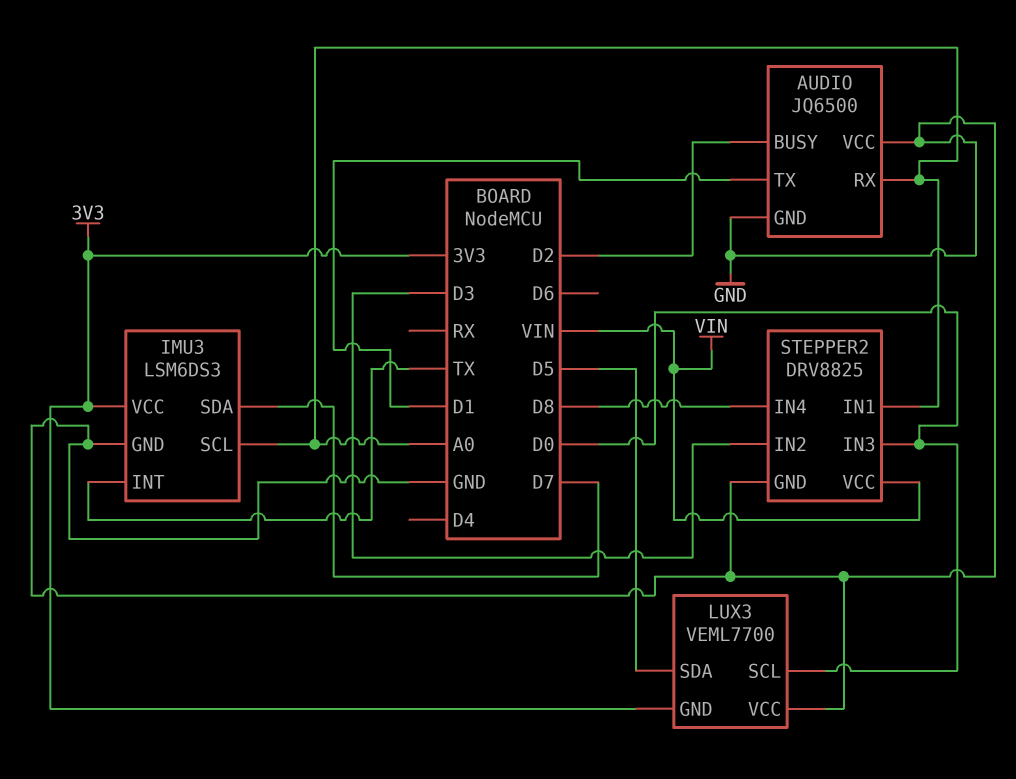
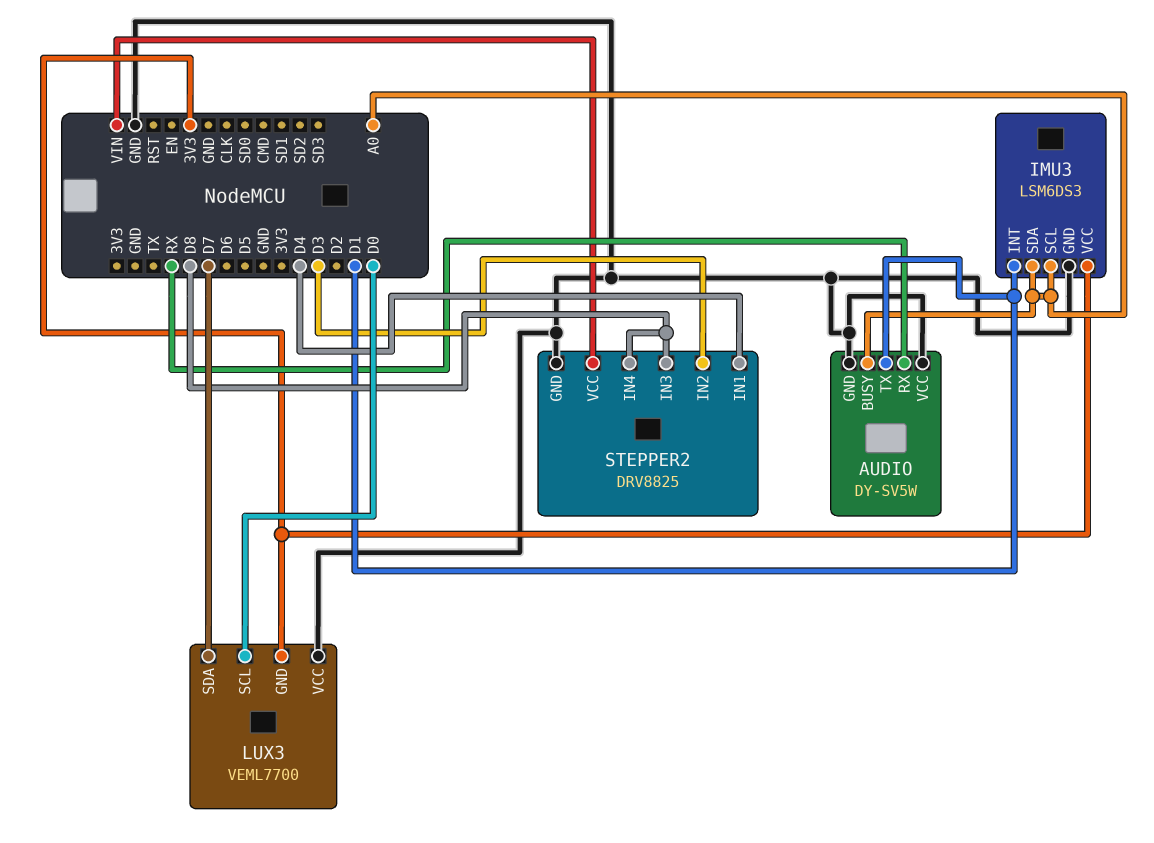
AUDIO: JQ6500 -> DY-SV5W
AUDIO pin BUSY: D2 -> A0
AUDIO pin RX: A0 -> RX
IMU3 pin INT: TX -> D1
IMU3 pin SDA: D7 -> A0
LUX3 pin SDA: D5 -> D7
STEPPER2 pin IN1: A0 -> D4
STEPPER2 pin IN3: D0 -> D8

